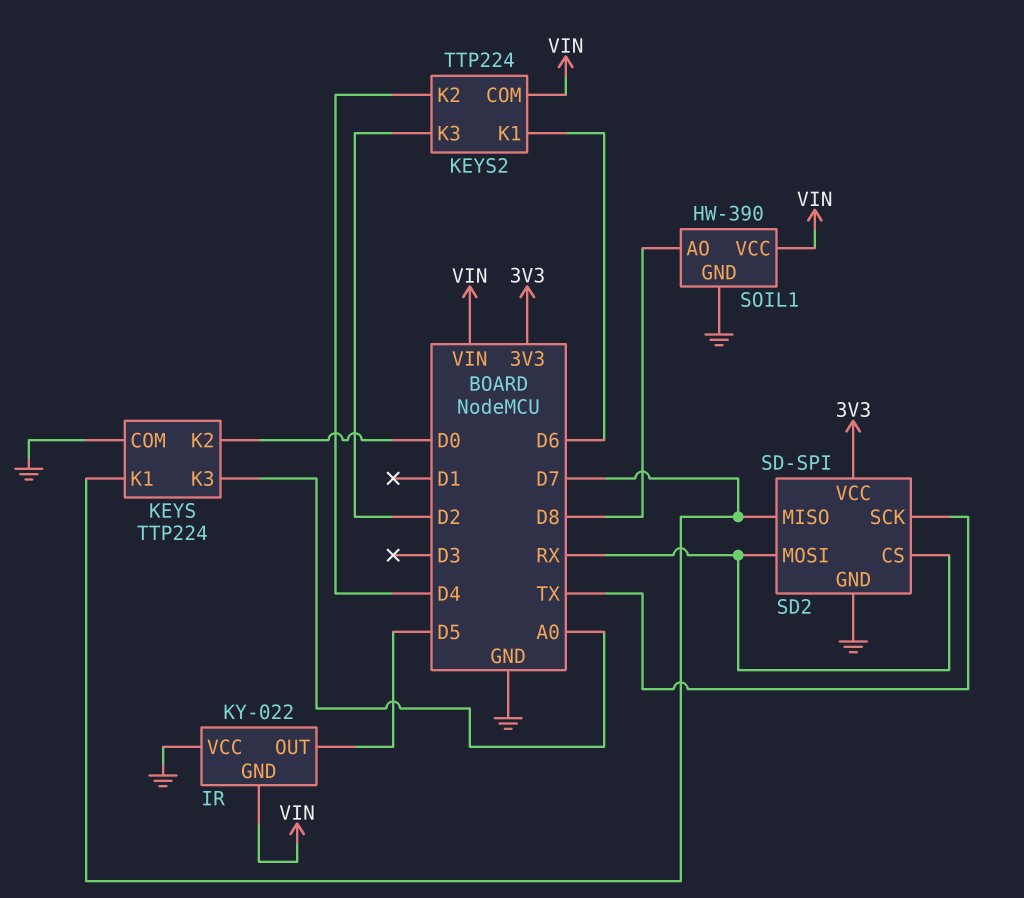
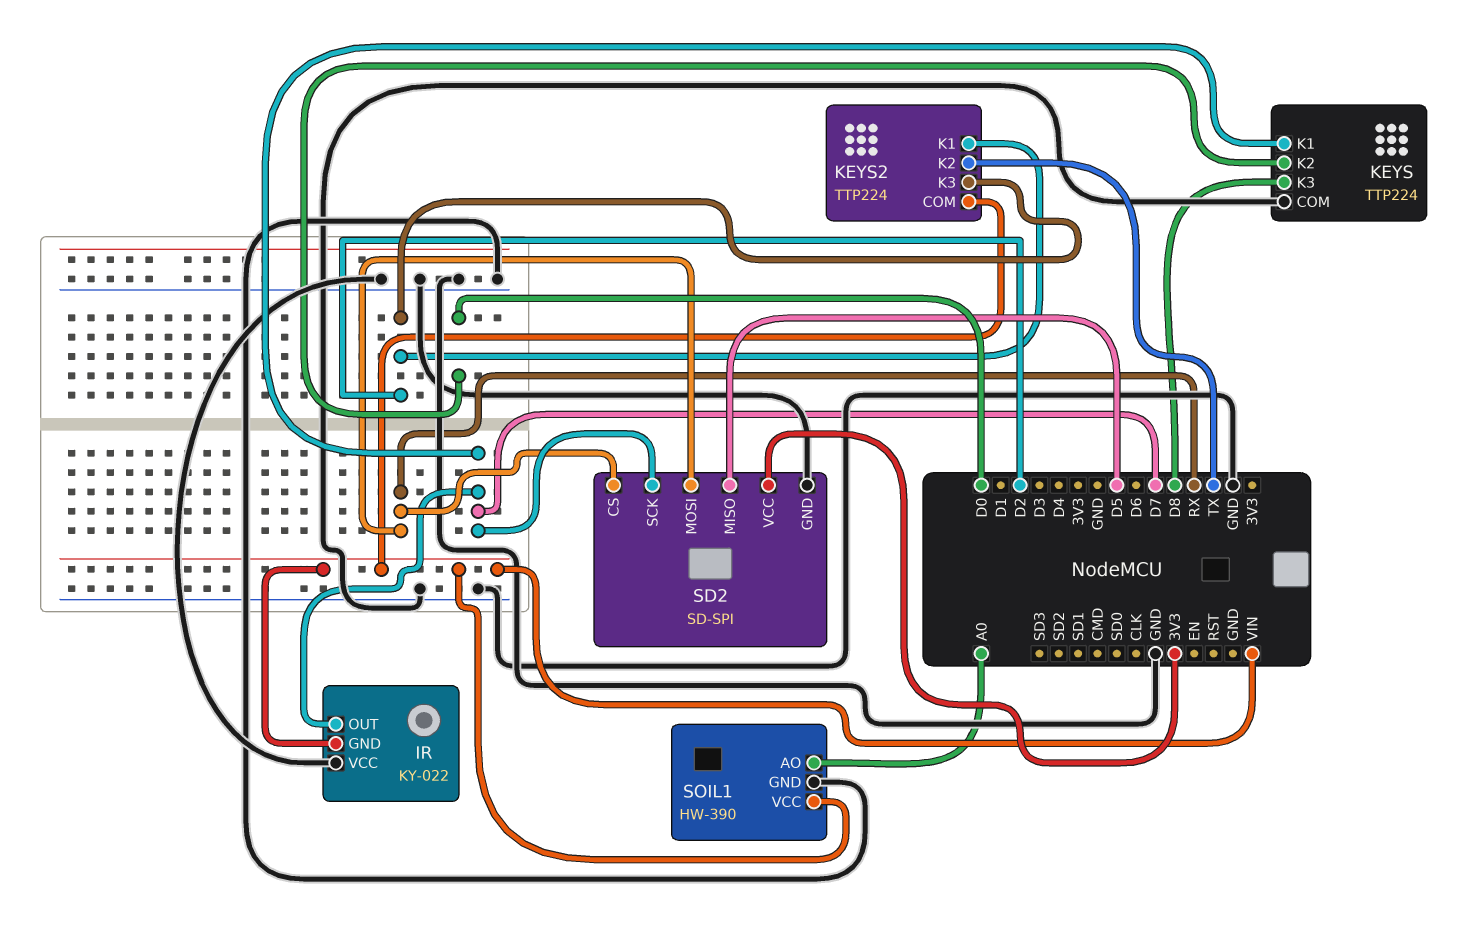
IR pin OUT: D5 -> D7
KEYS pin K3: A0 -> D8
KEYS2 pin K1: D6 -> D2
KEYS2 pin K2: D4 -> TX
SD2 pin MISO: D7 -> D5
SD2 pin SCK: TX -> D7
SOIL1 pin AO: D8 -> A0

